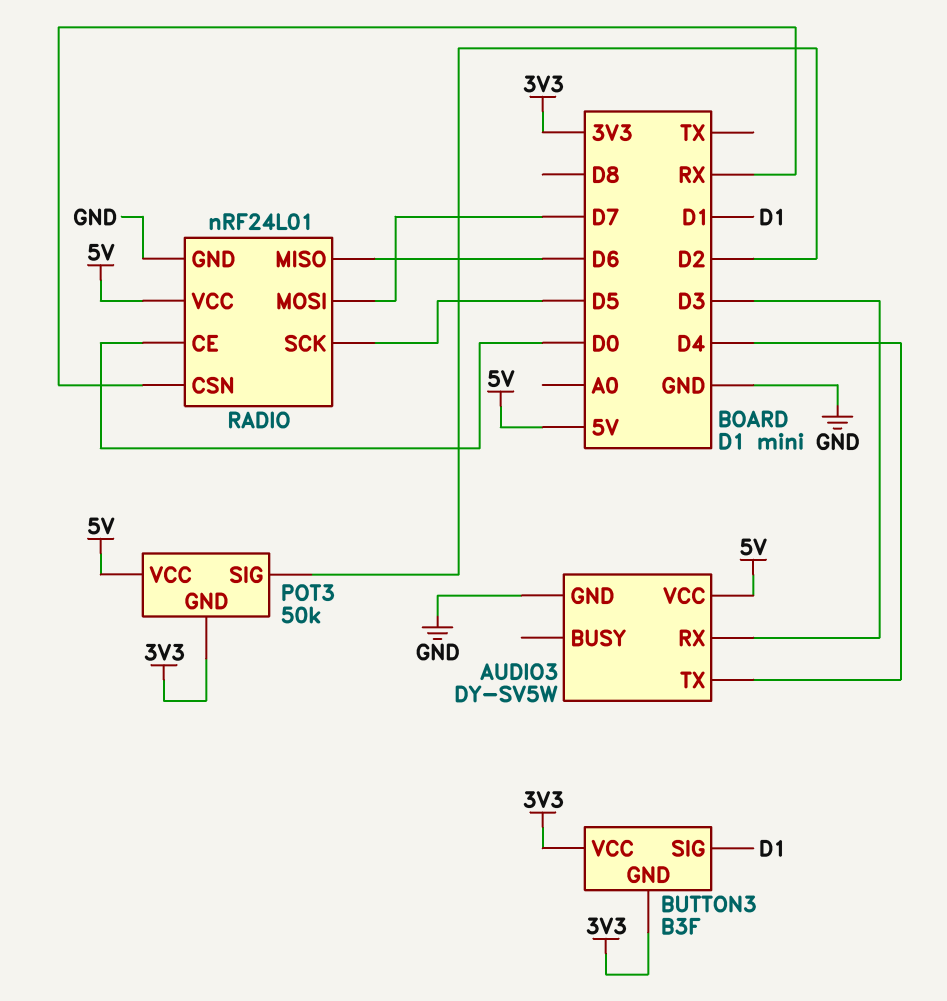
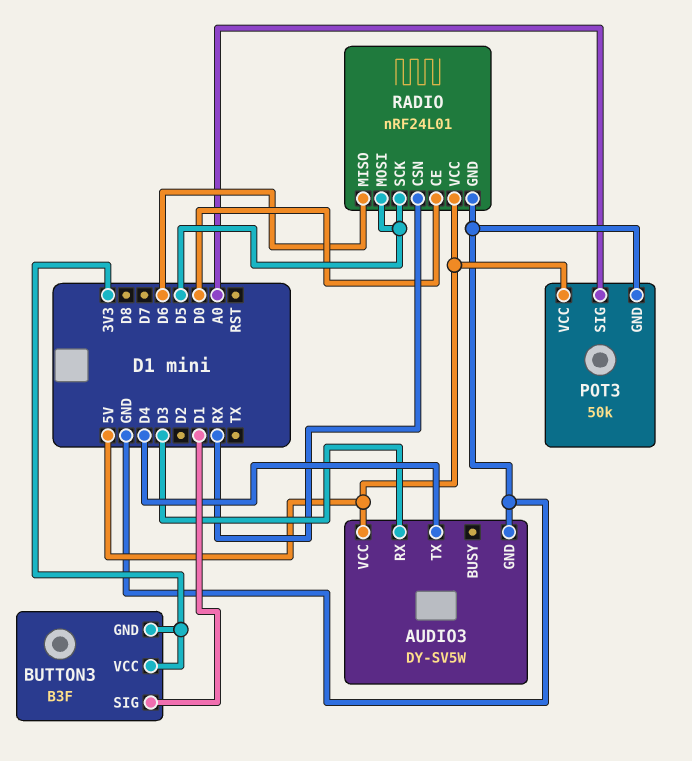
POT3 pin GND: 3V3 -> GND
POT3 pin SIG: D2 -> A0
RADIO pin MOSI: D7 -> D5

